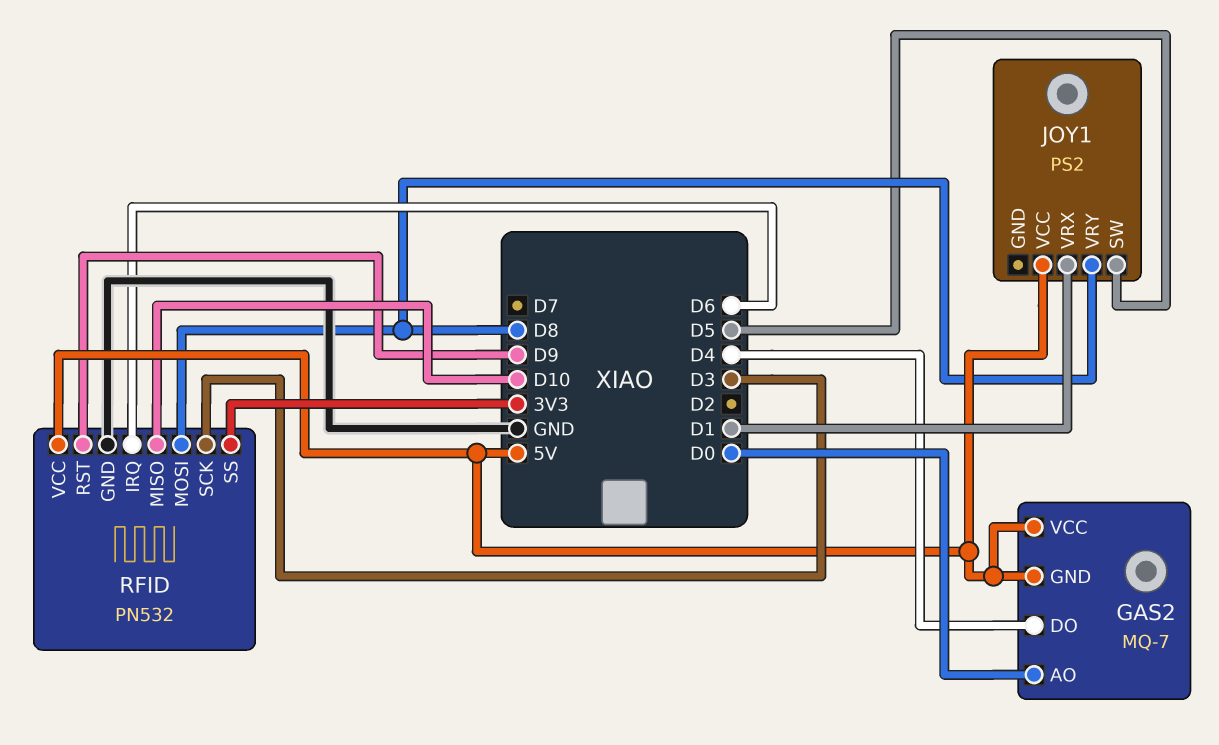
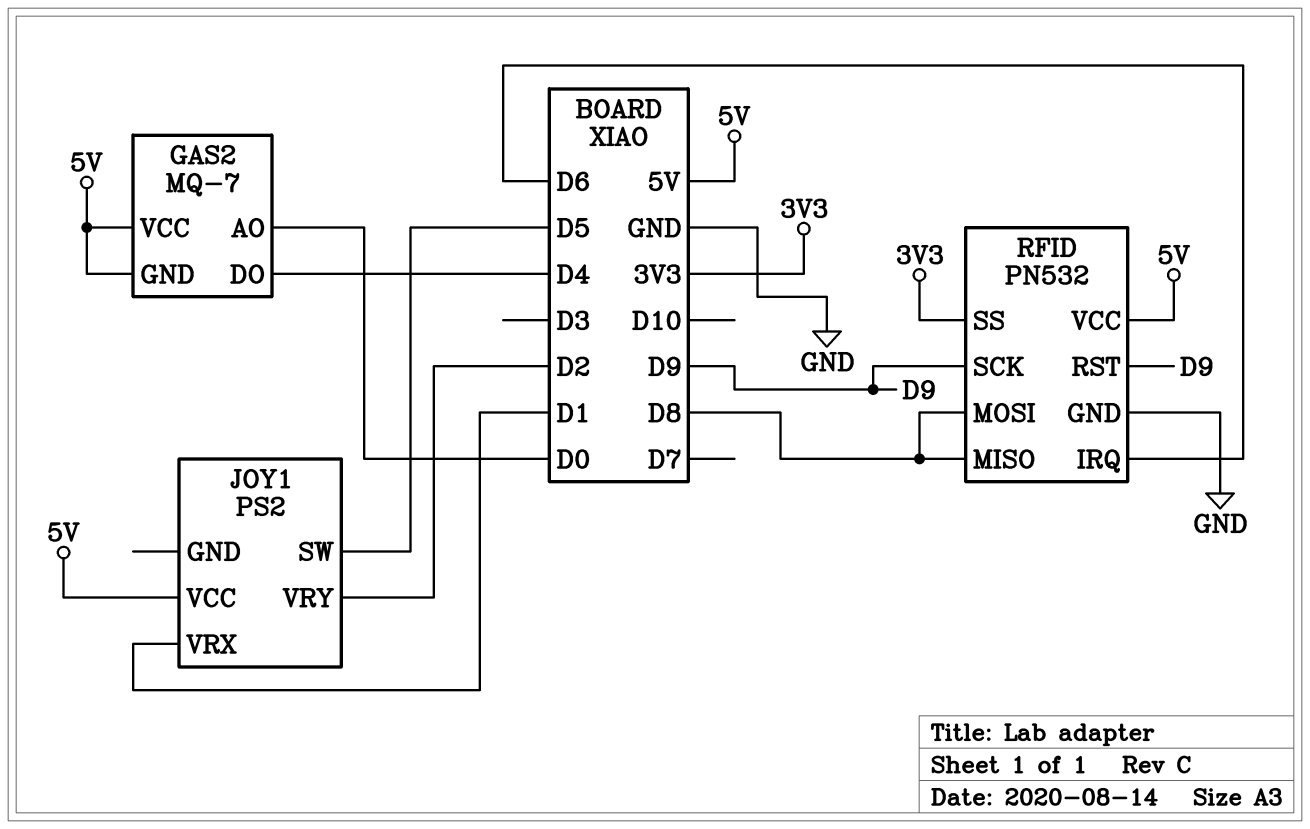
JOY1 pin VRY: D8 -> D2
RFID pin MISO: D10 -> D8
RFID pin SCK: D3 -> D9

